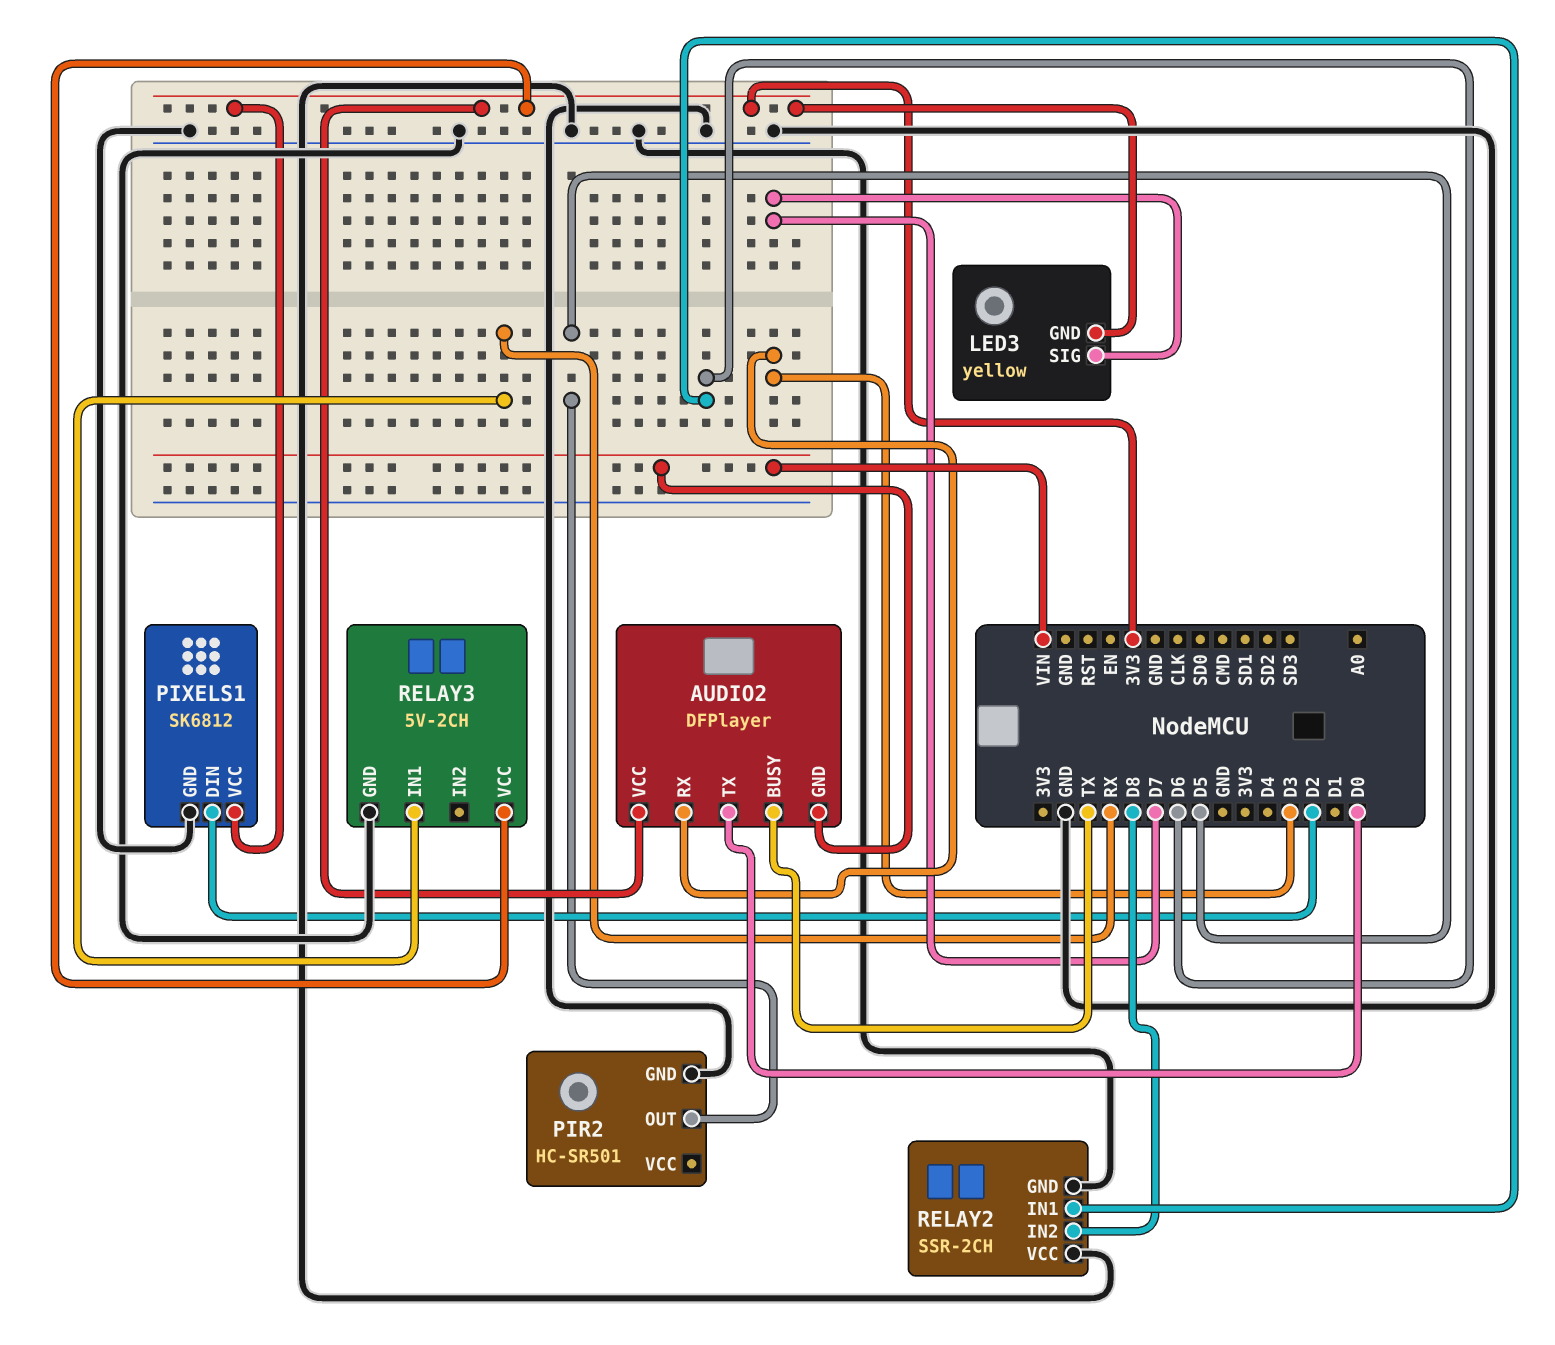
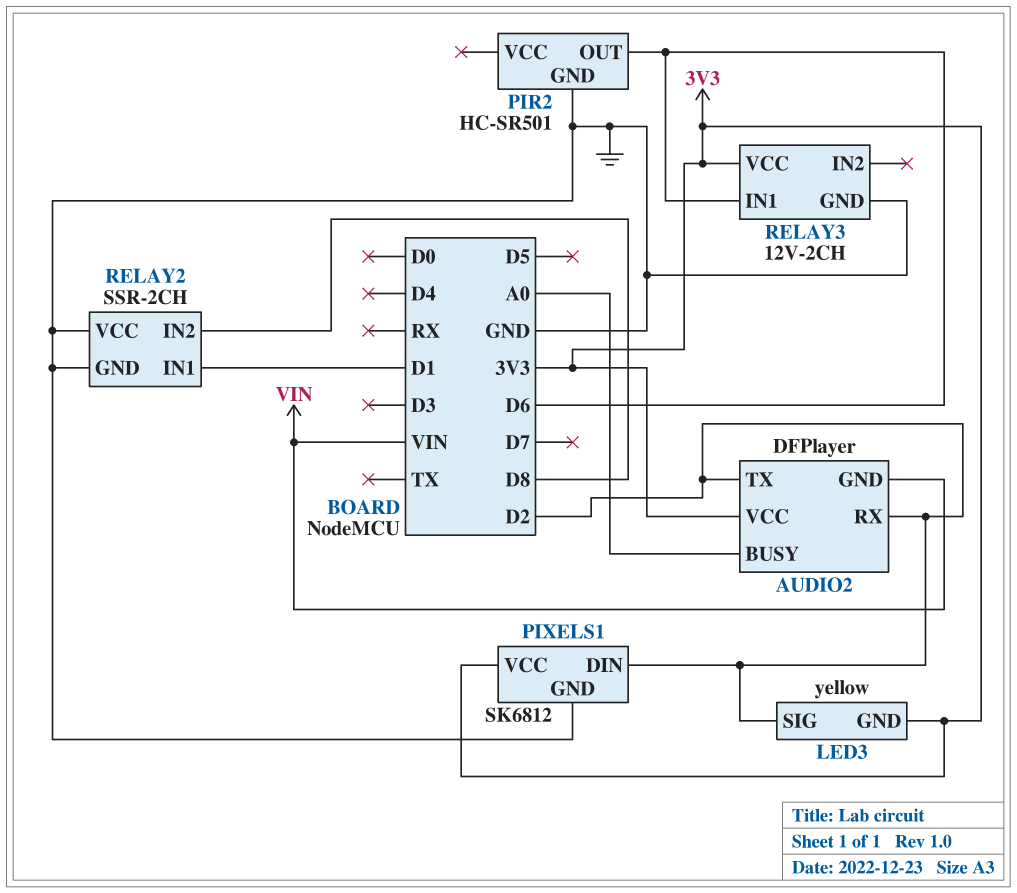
AUDIO2 pin BUSY: TX -> A0
AUDIO2 pin RX: D3 -> D2
AUDIO2 pin TX: D0 -> D2
LED3 pin SIG: D7 -> D2
PIR2 pin OUT: D5 -> D6
RELAY2 pin IN1: D6 -> D1
RELAY3: 5V-2CH -> 12V-2CH
RELAY3 pin IN1: RX -> D6

